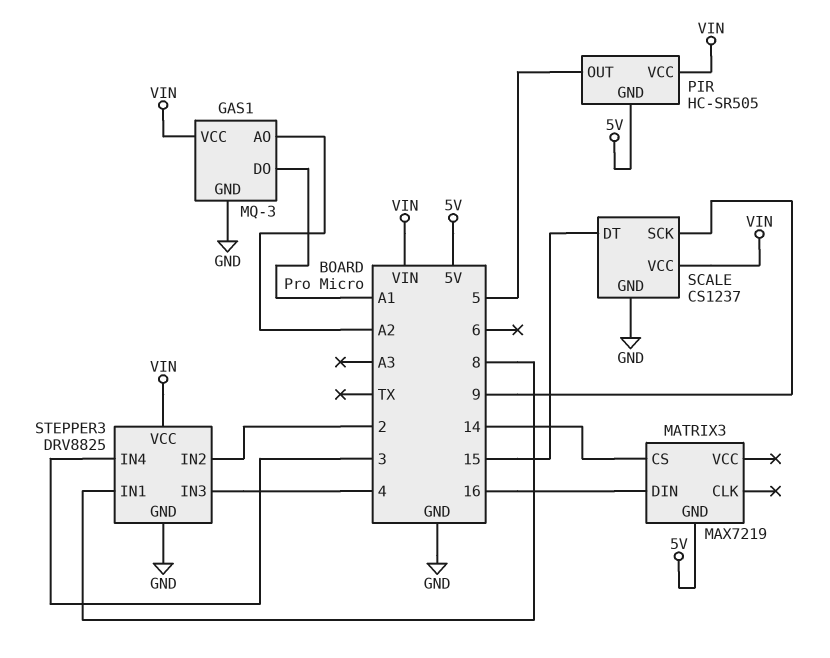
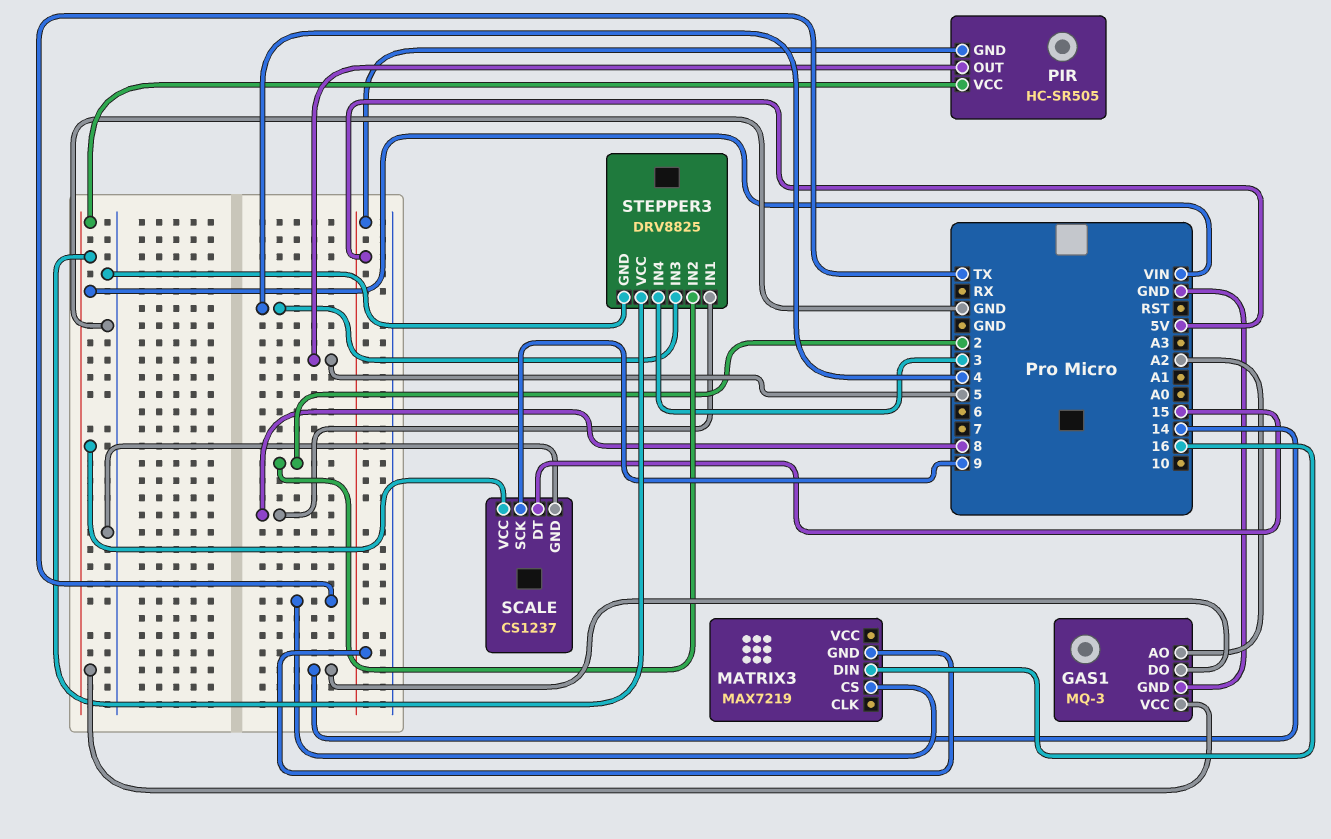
GAS1 pin DO: A1 -> 14
MATRIX3 pin CS: 14 -> TX

